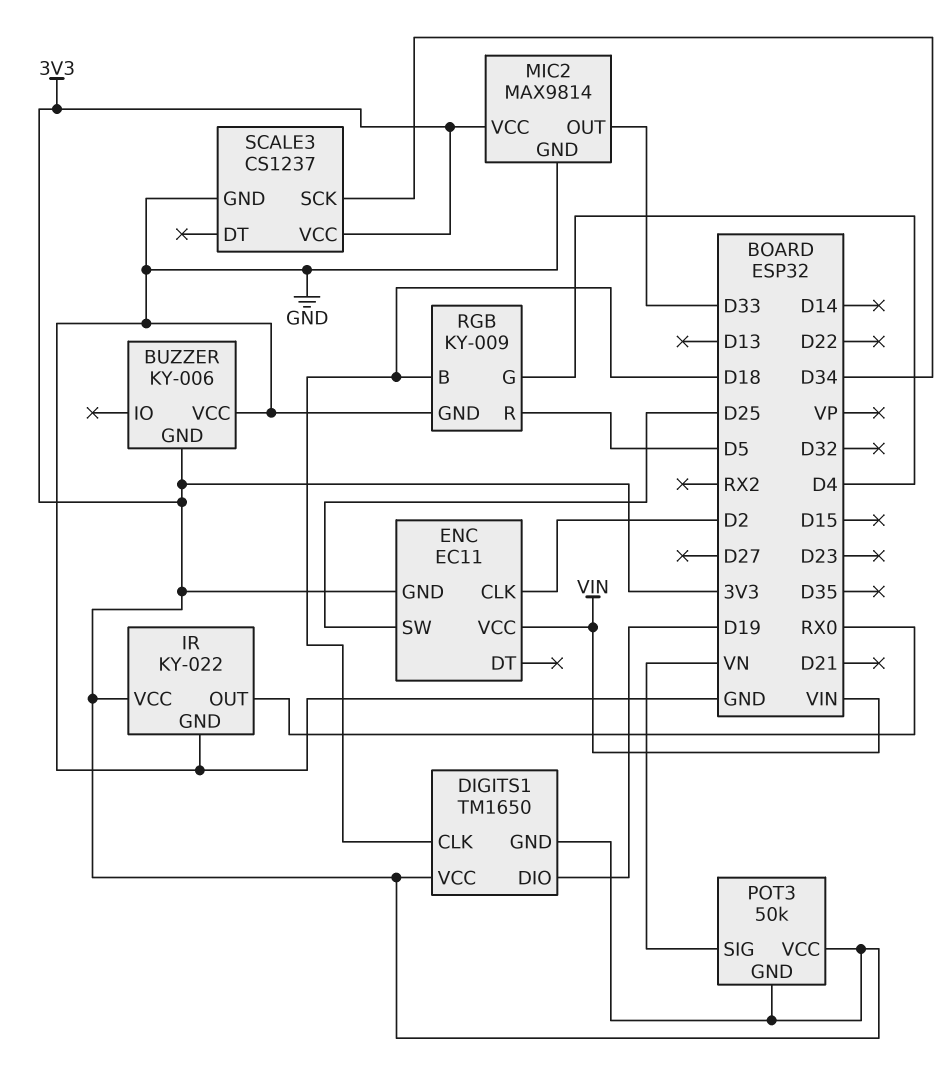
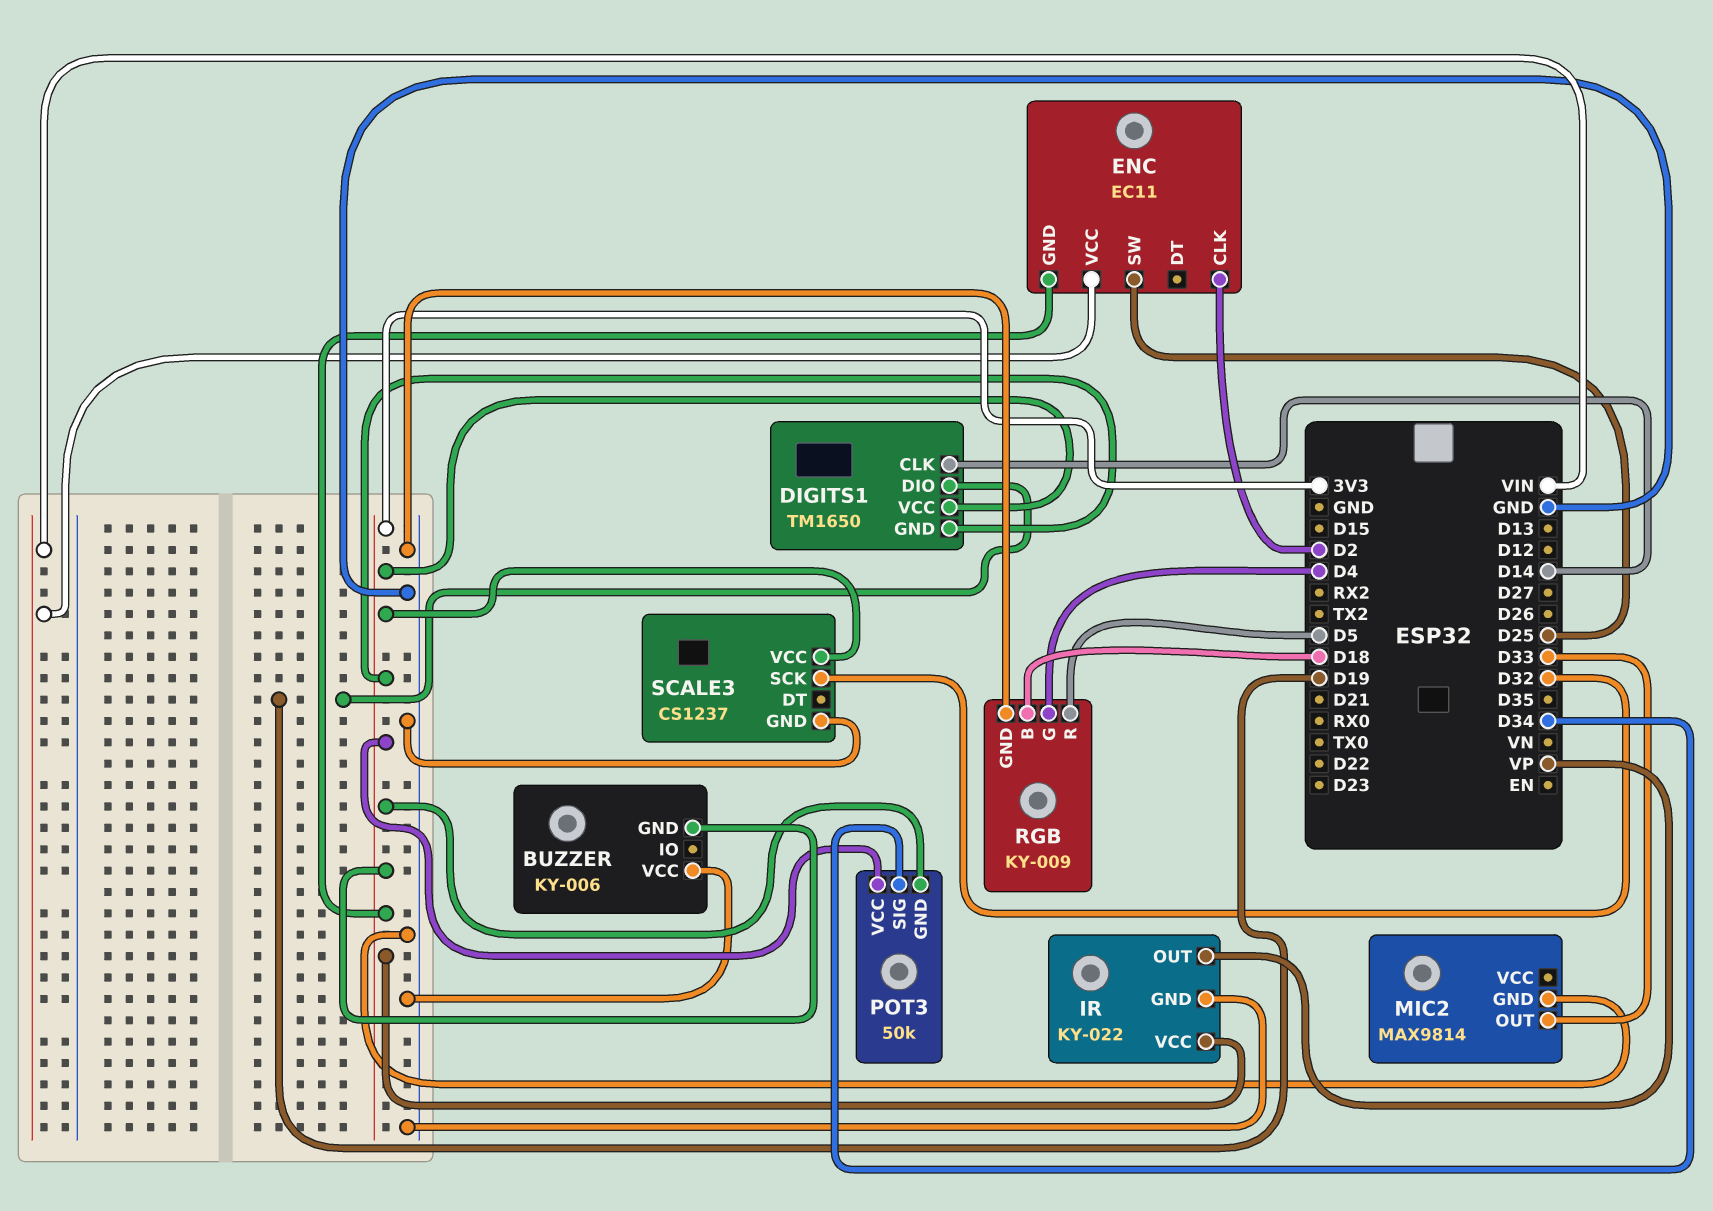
DIGITS1 pin CLK: D18 -> D14
IR pin OUT: RX0 -> VP
MIC2 pin VCC: 3V3 -> none
POT3 pin SIG: VN -> D34
SCALE3 pin SCK: D34 -> D32

